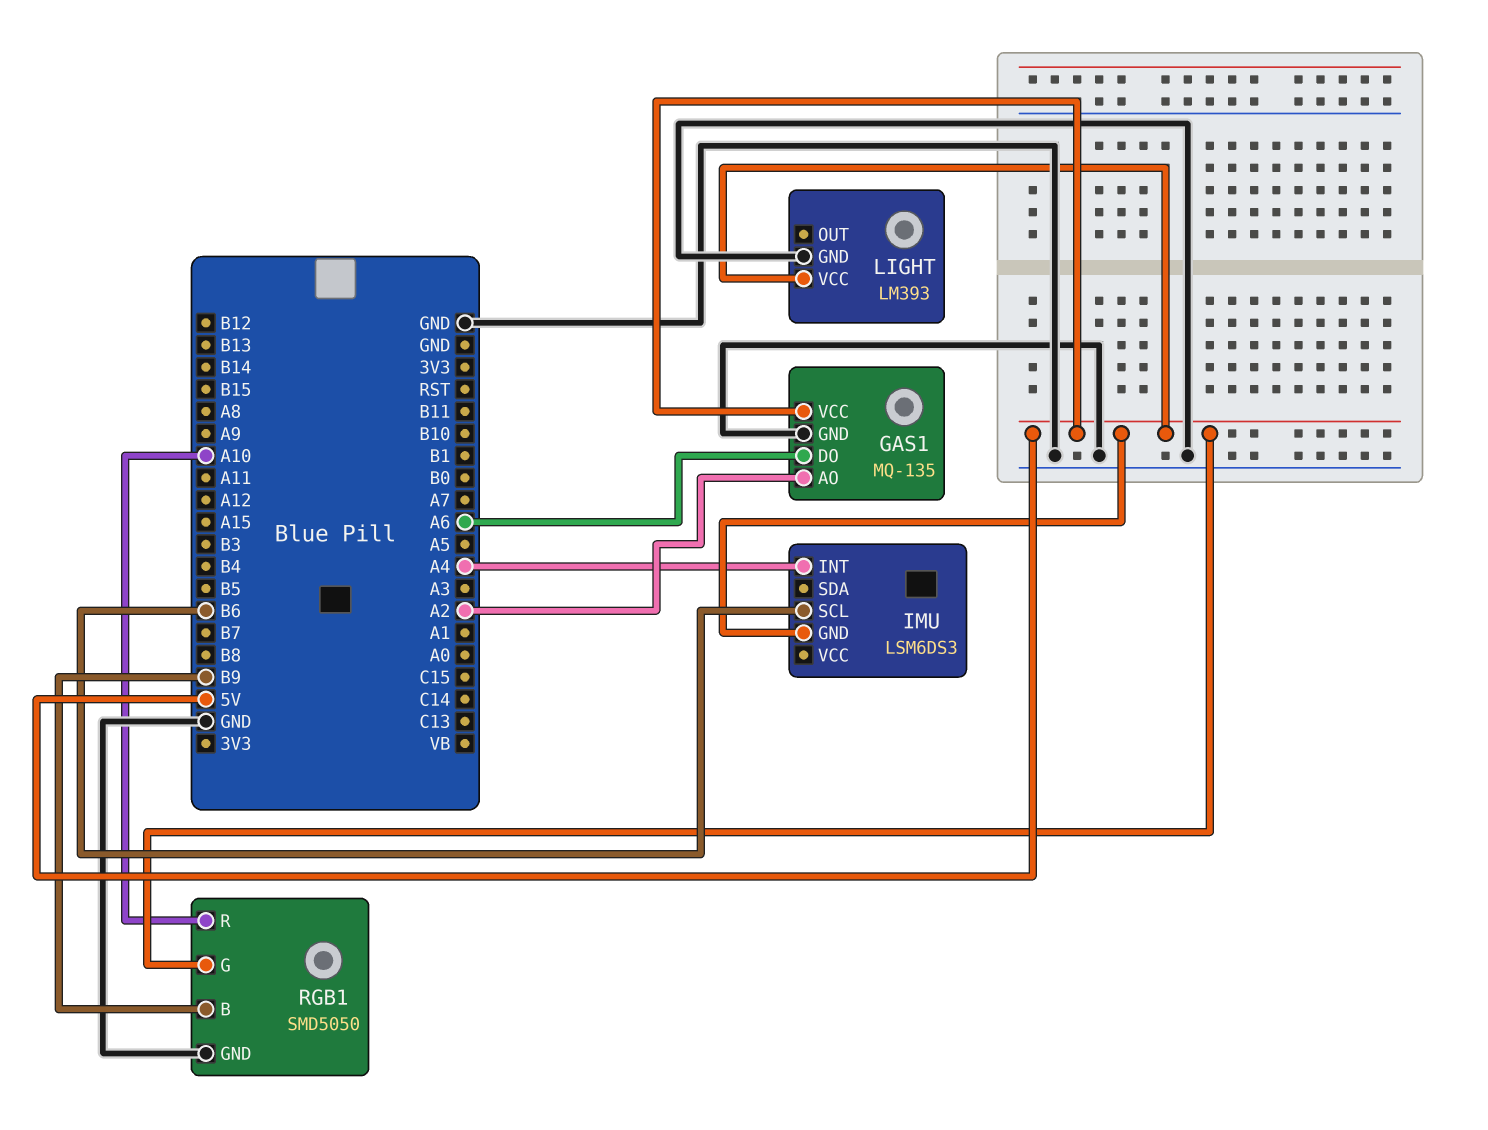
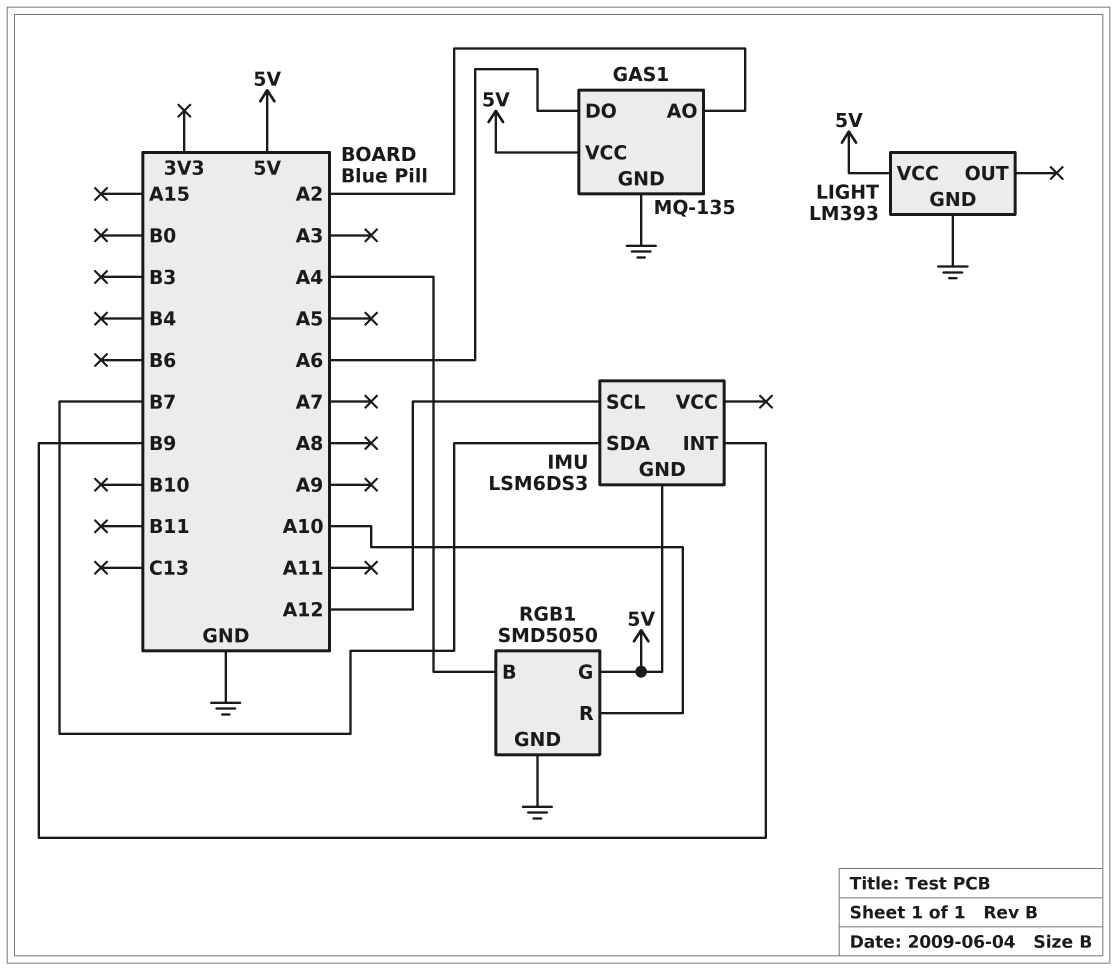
IMU pin INT: A4 -> B9
IMU pin SCL: B6 -> A12
IMU pin SDA: none -> B7
RGB1 pin B: B9 -> A4

